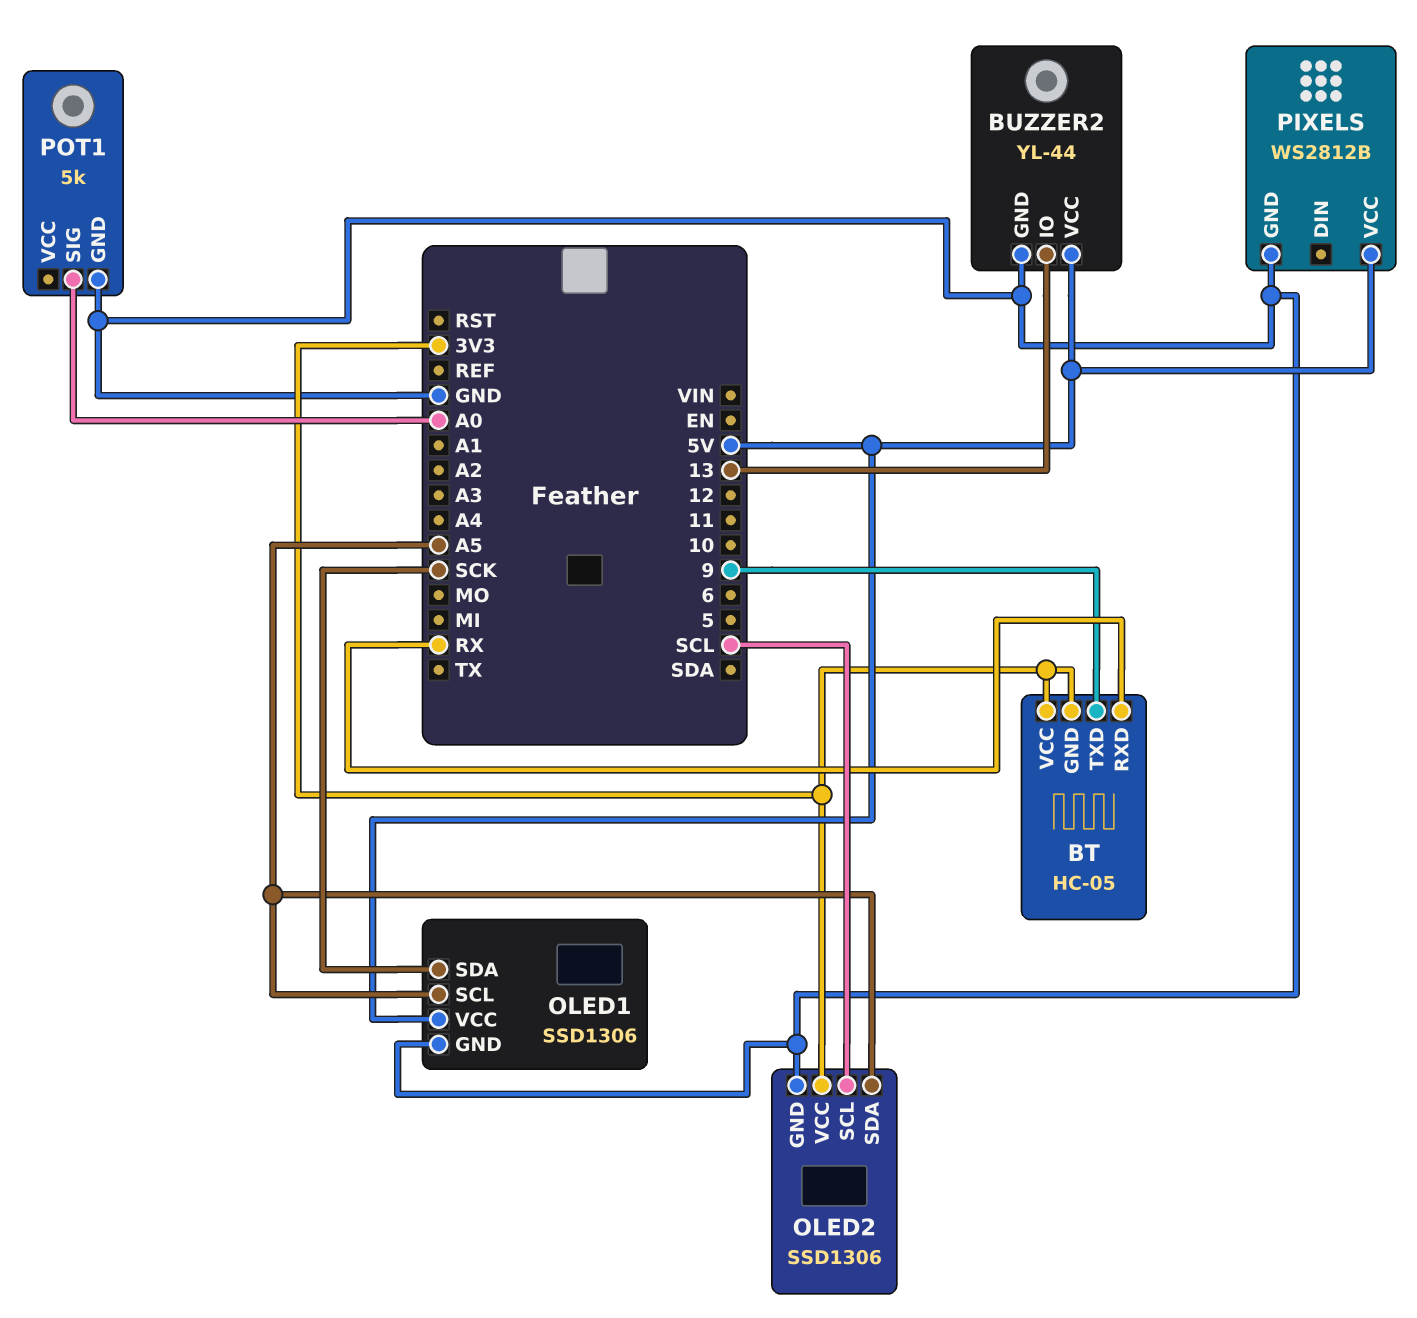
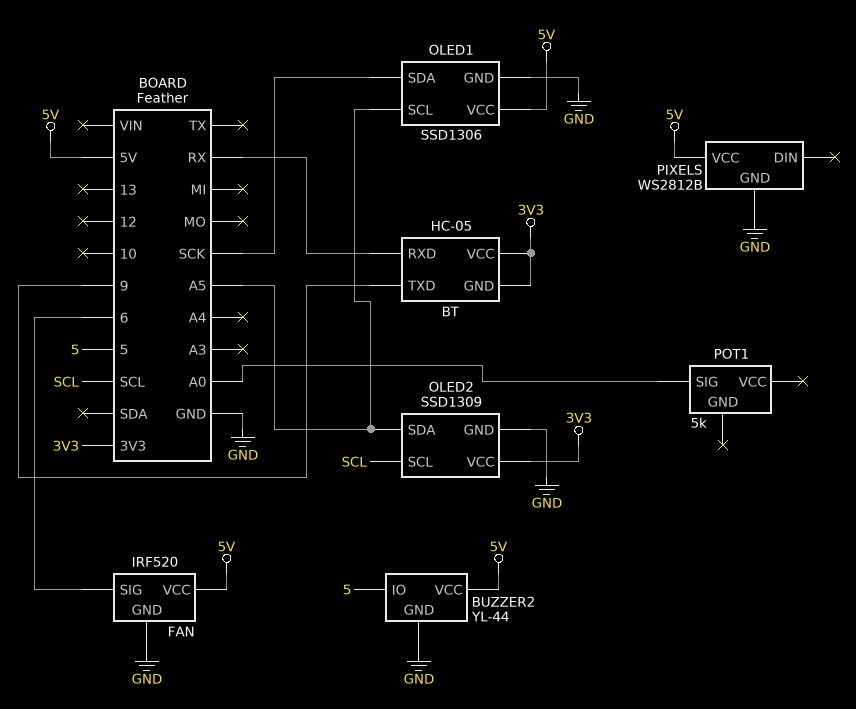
BUZZER2 pin IO: 13 -> 5
FAN: none -> IRF520
FAN pin GND: none -> GND
FAN pin SIG: none -> 6
FAN pin VCC: none -> 5V
OLED2: SSD1306 -> SSD1309
POT1 pin GND: GND -> none

